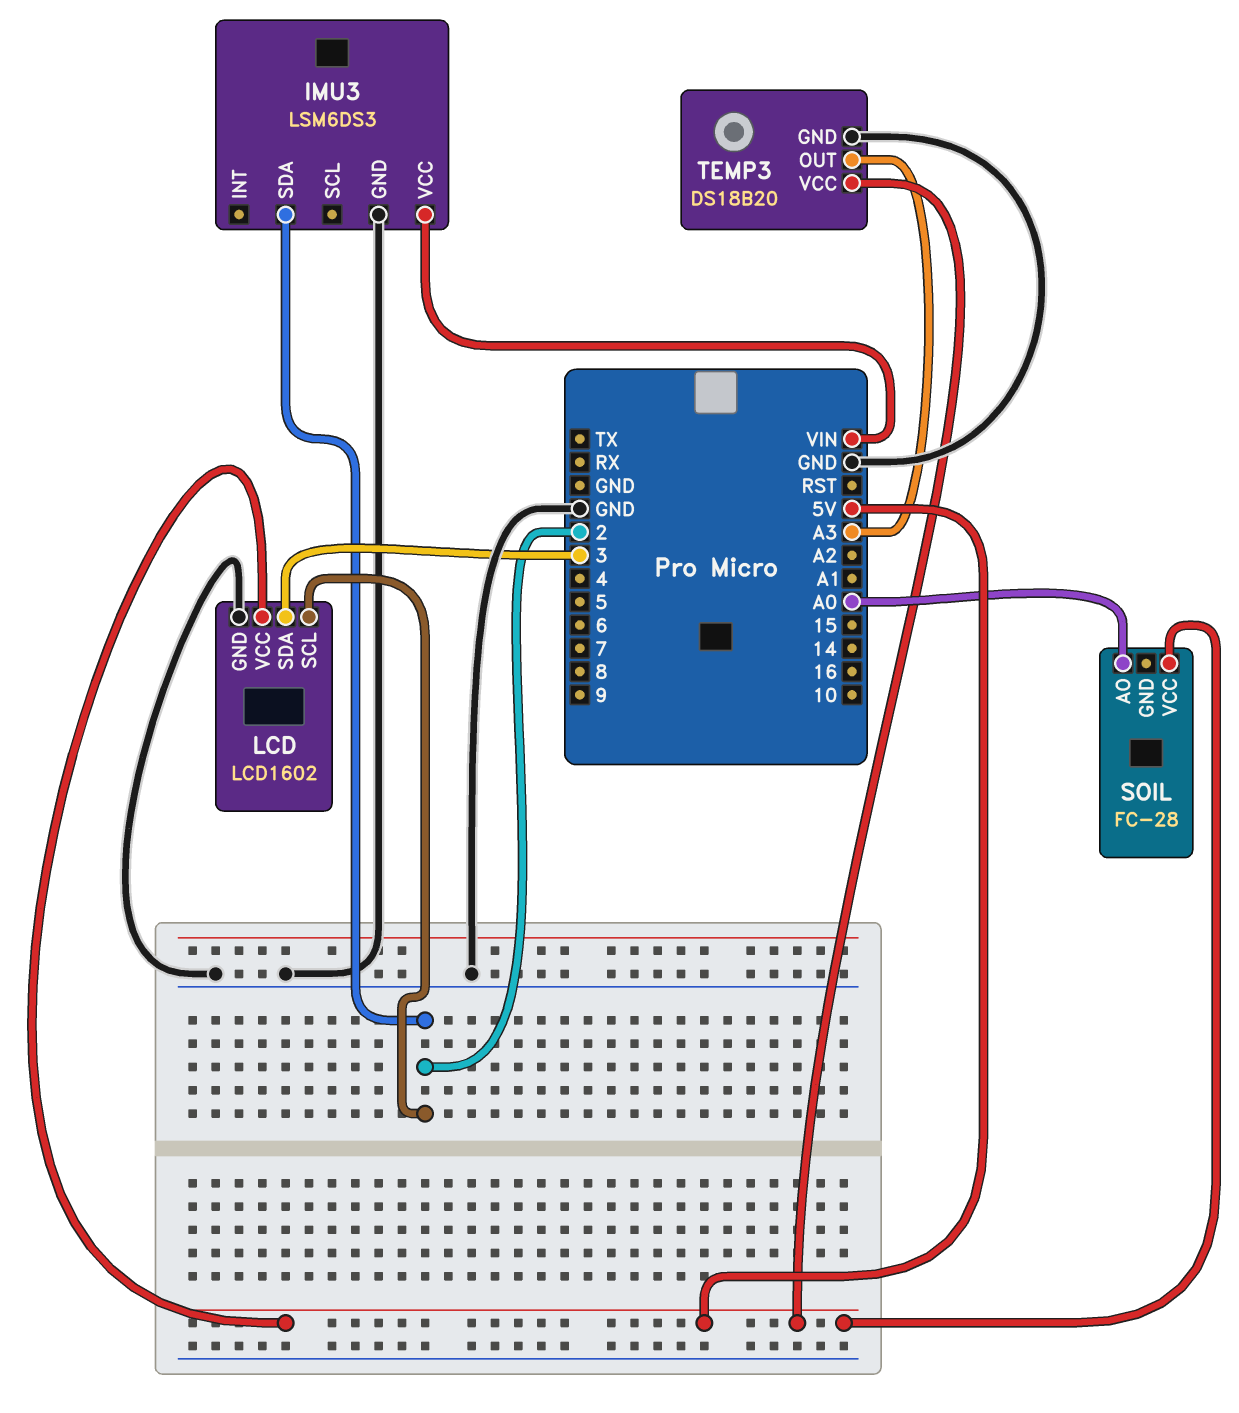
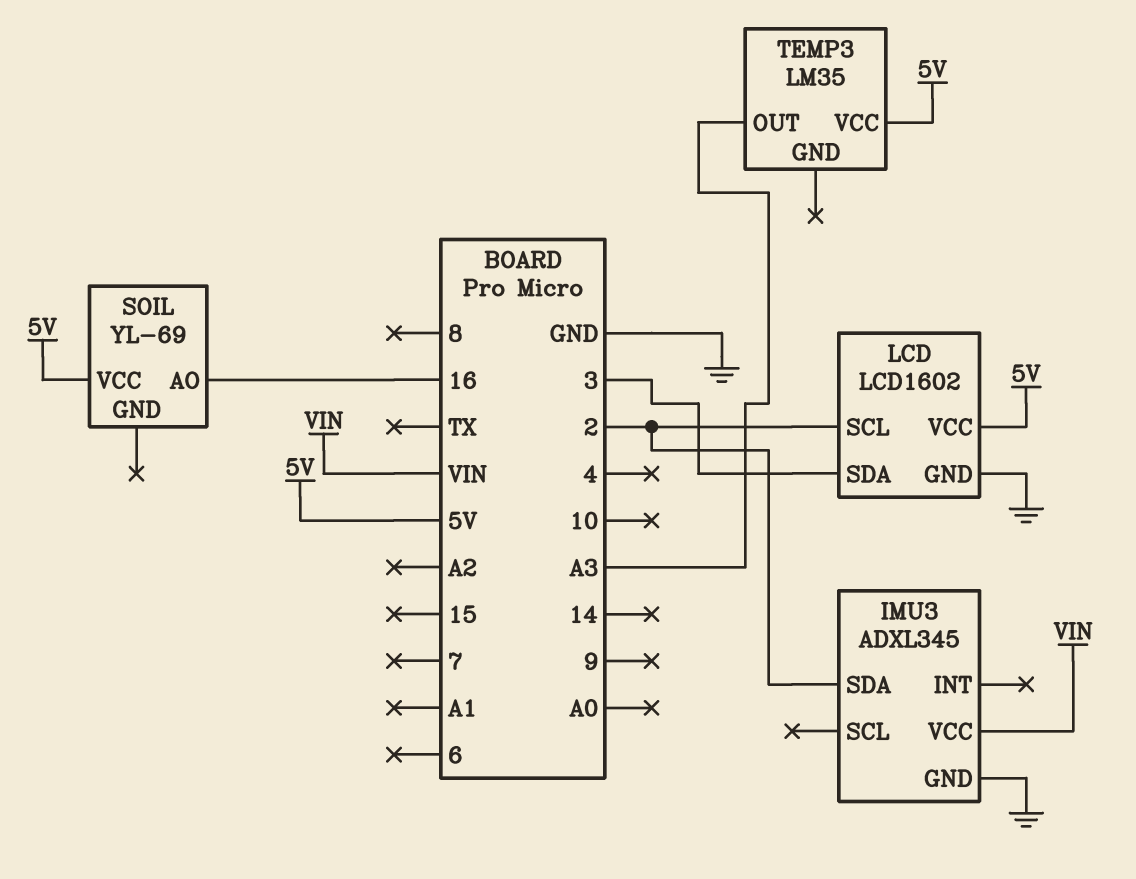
IMU3: LSM6DS3 -> ADXL345
SOIL: FC-28 -> YL-69
SOIL pin AO: A0 -> 16
TEMP3: DS18B20 -> LM35
TEMP3 pin GND: GND -> none

